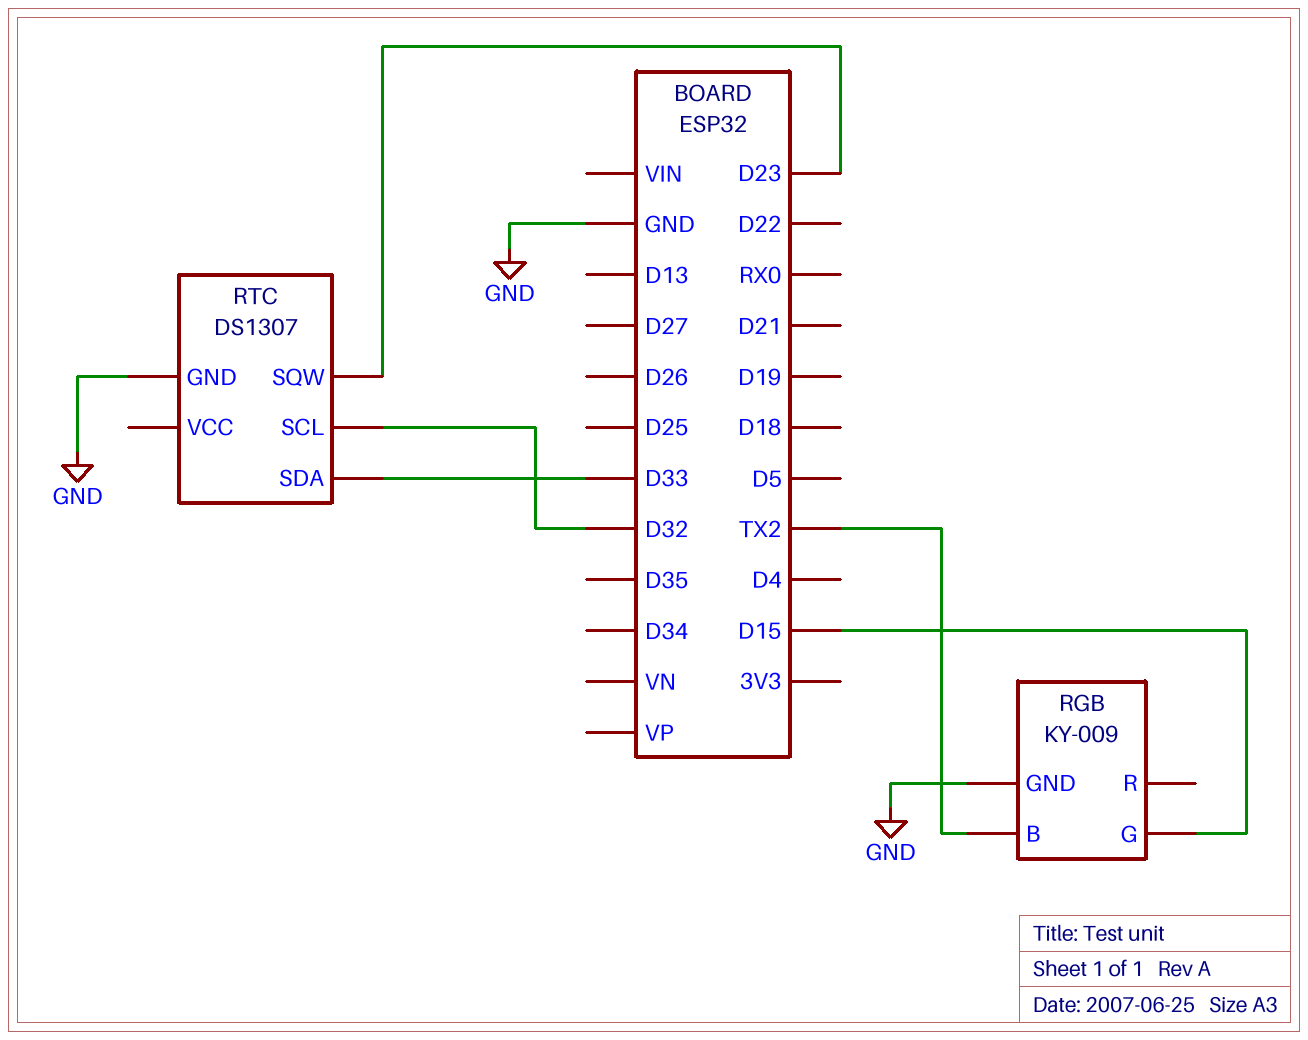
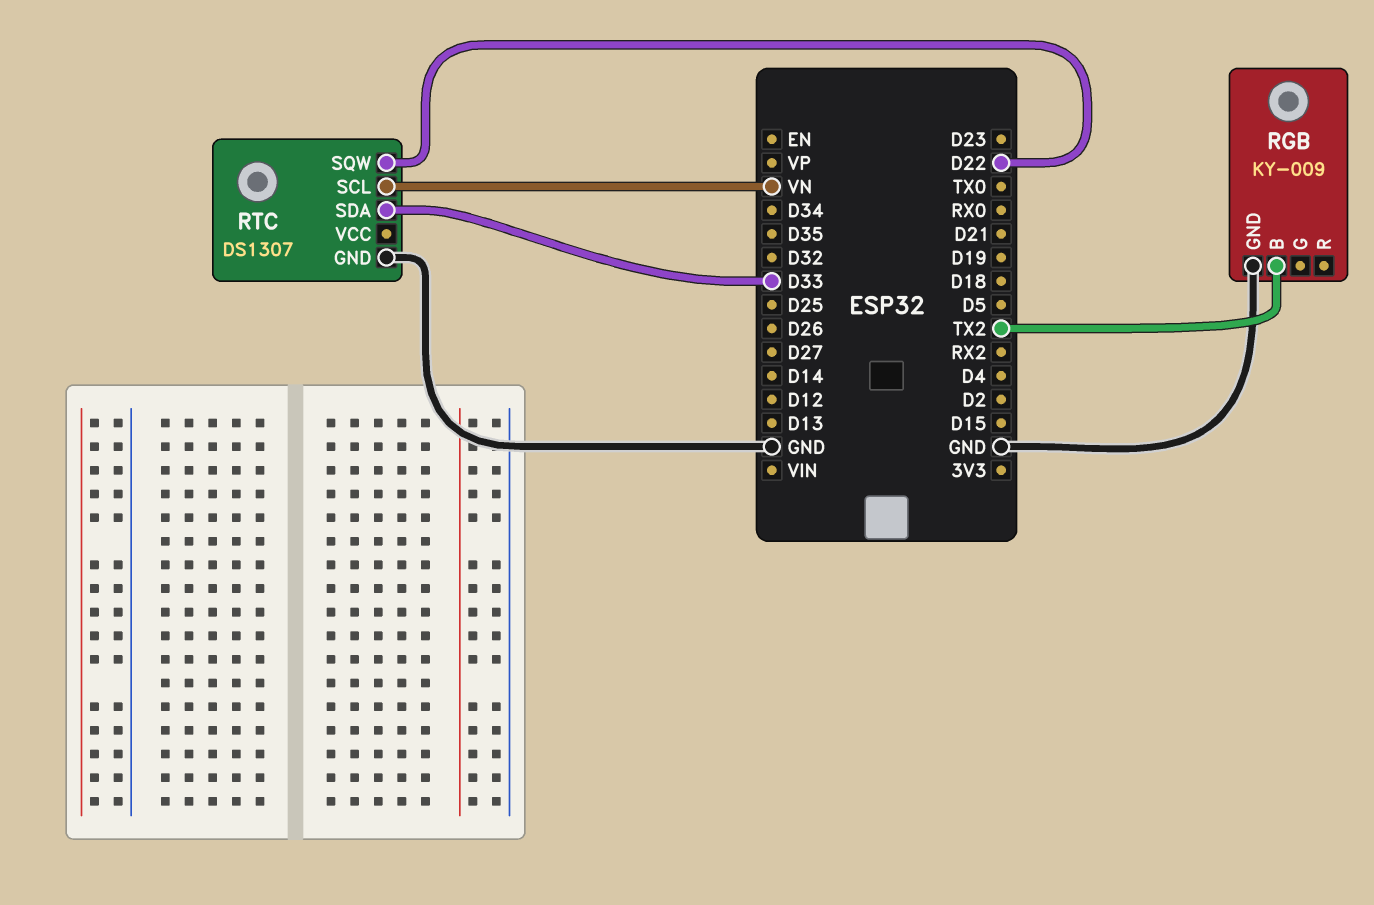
RGB pin G: D15 -> none
RTC pin SCL: D32 -> VN
RTC pin SQW: D23 -> D22

